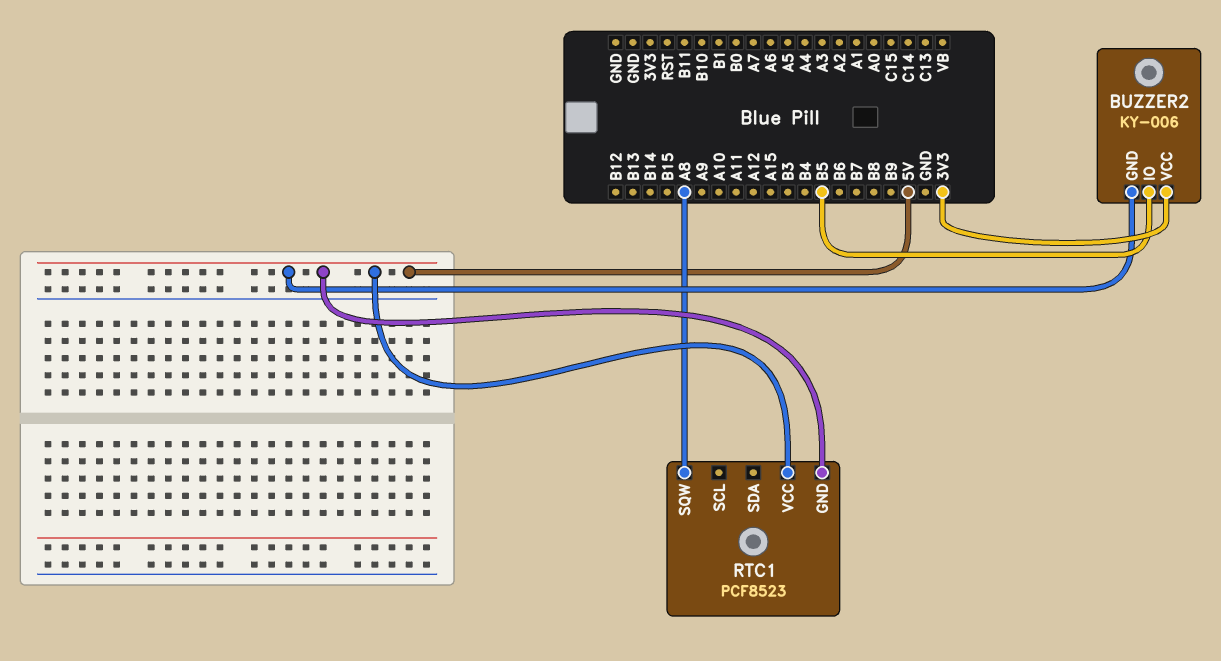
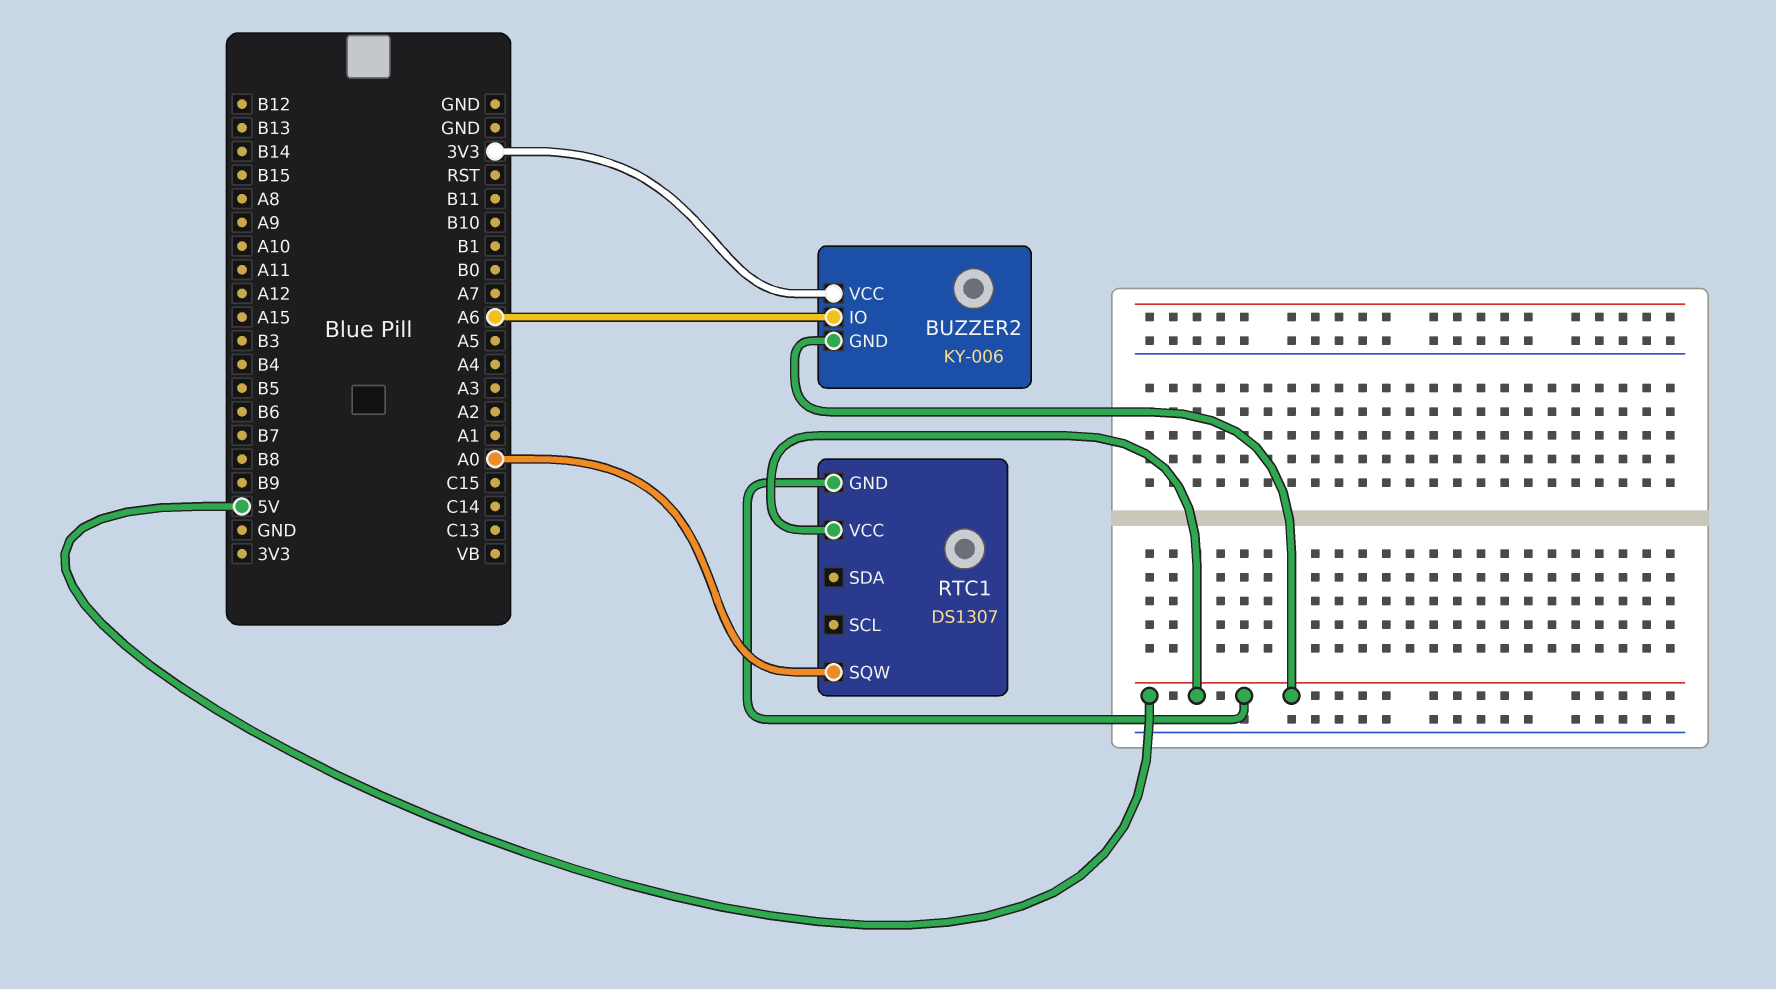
BUZZER2 pin IO: B5 -> A6
RTC1: PCF8523 -> DS1307
RTC1 pin SQW: A8 -> A0

